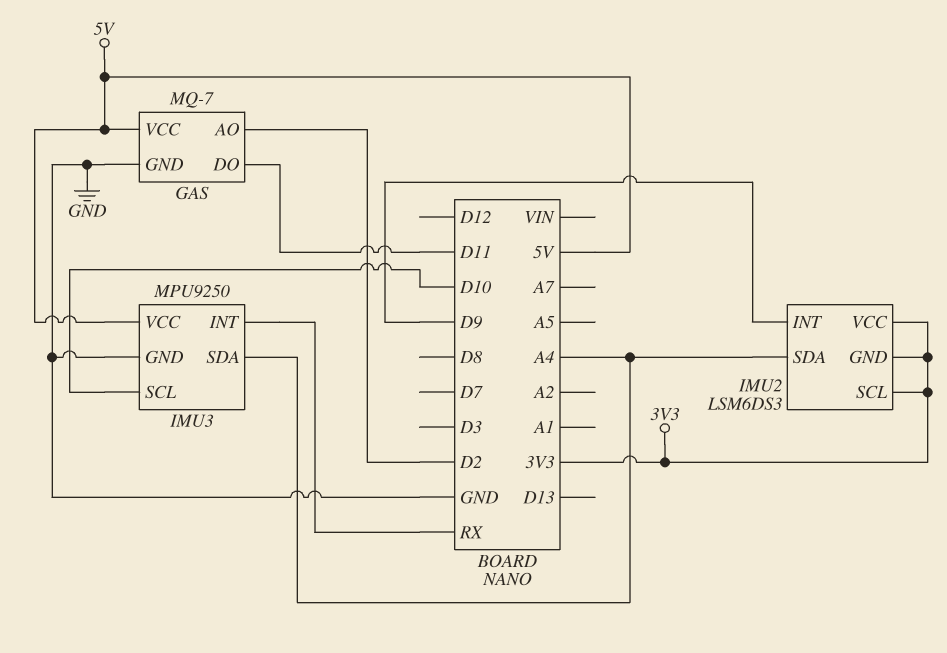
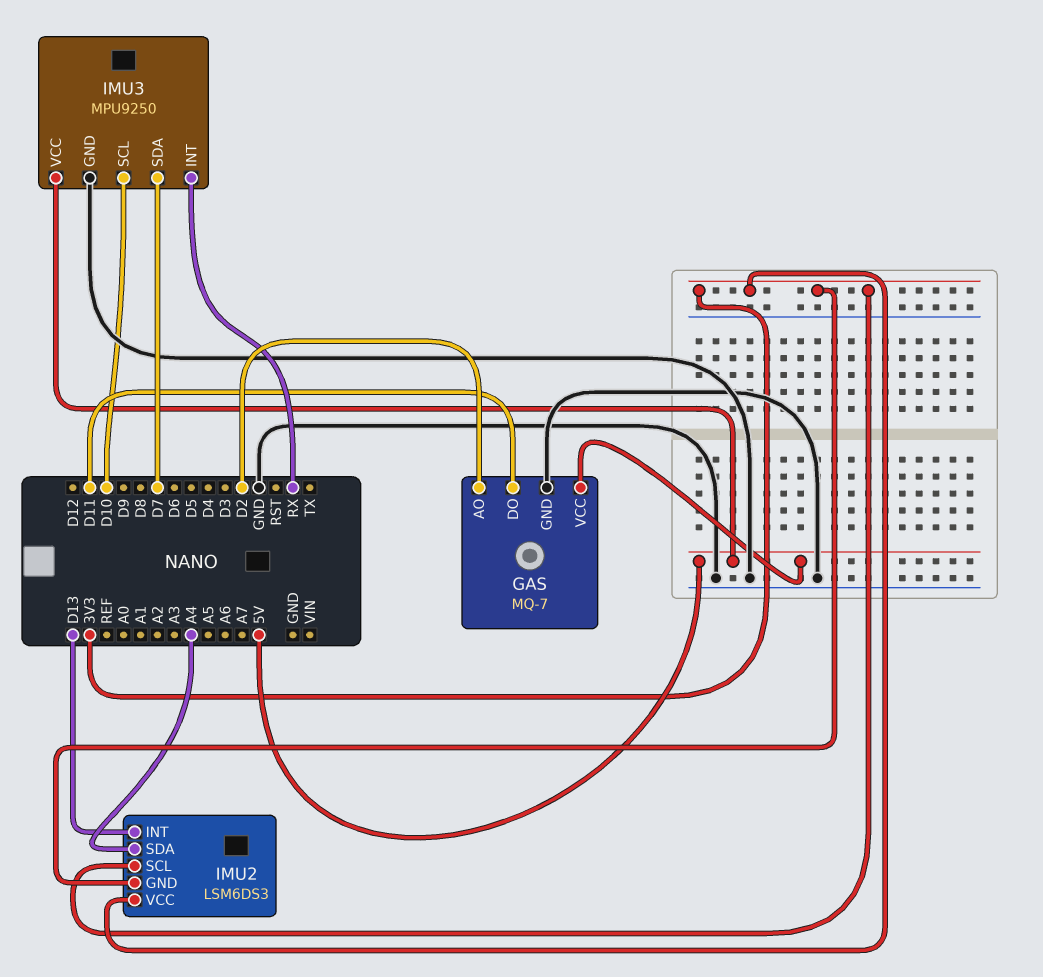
IMU2 pin INT: D9 -> D13
IMU3 pin SDA: A4 -> D7

